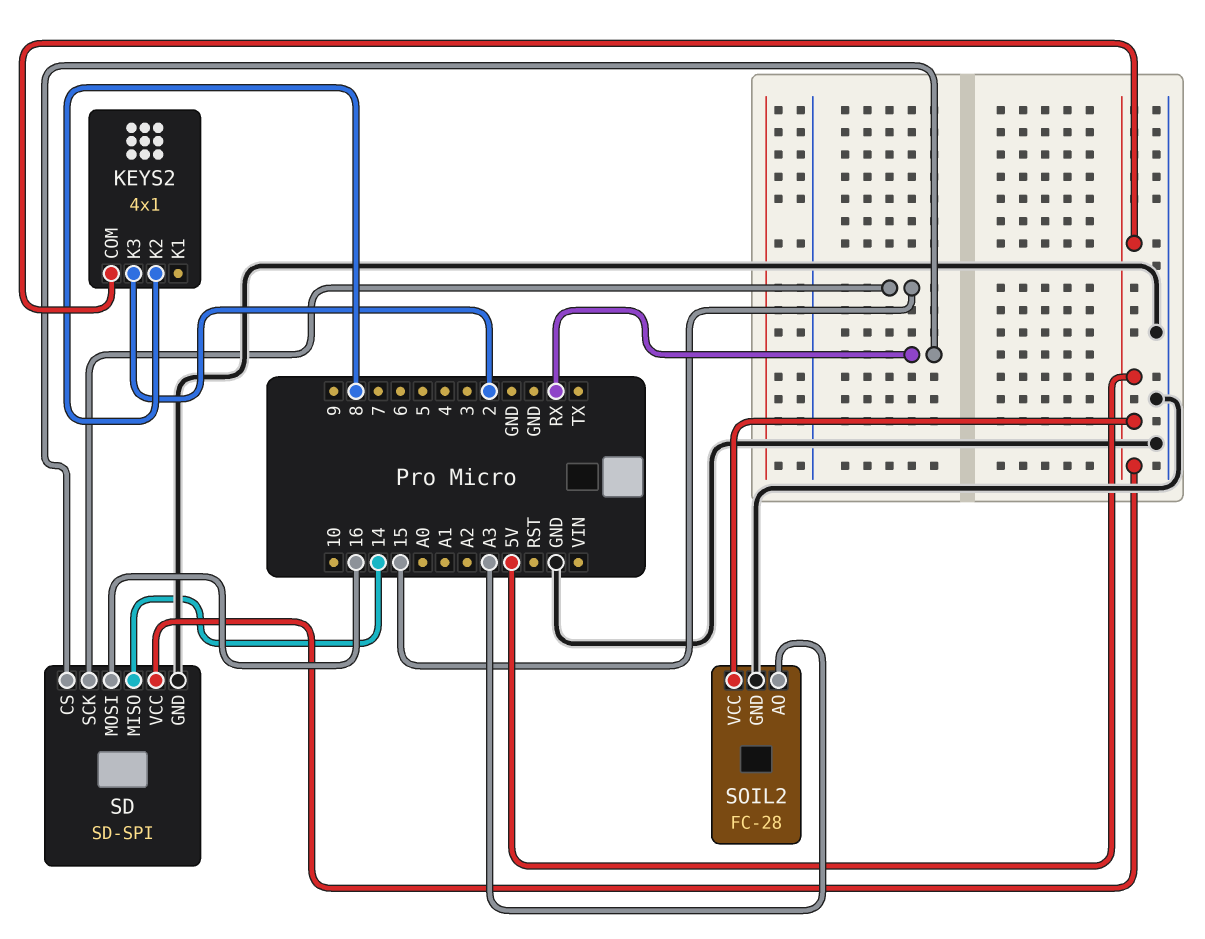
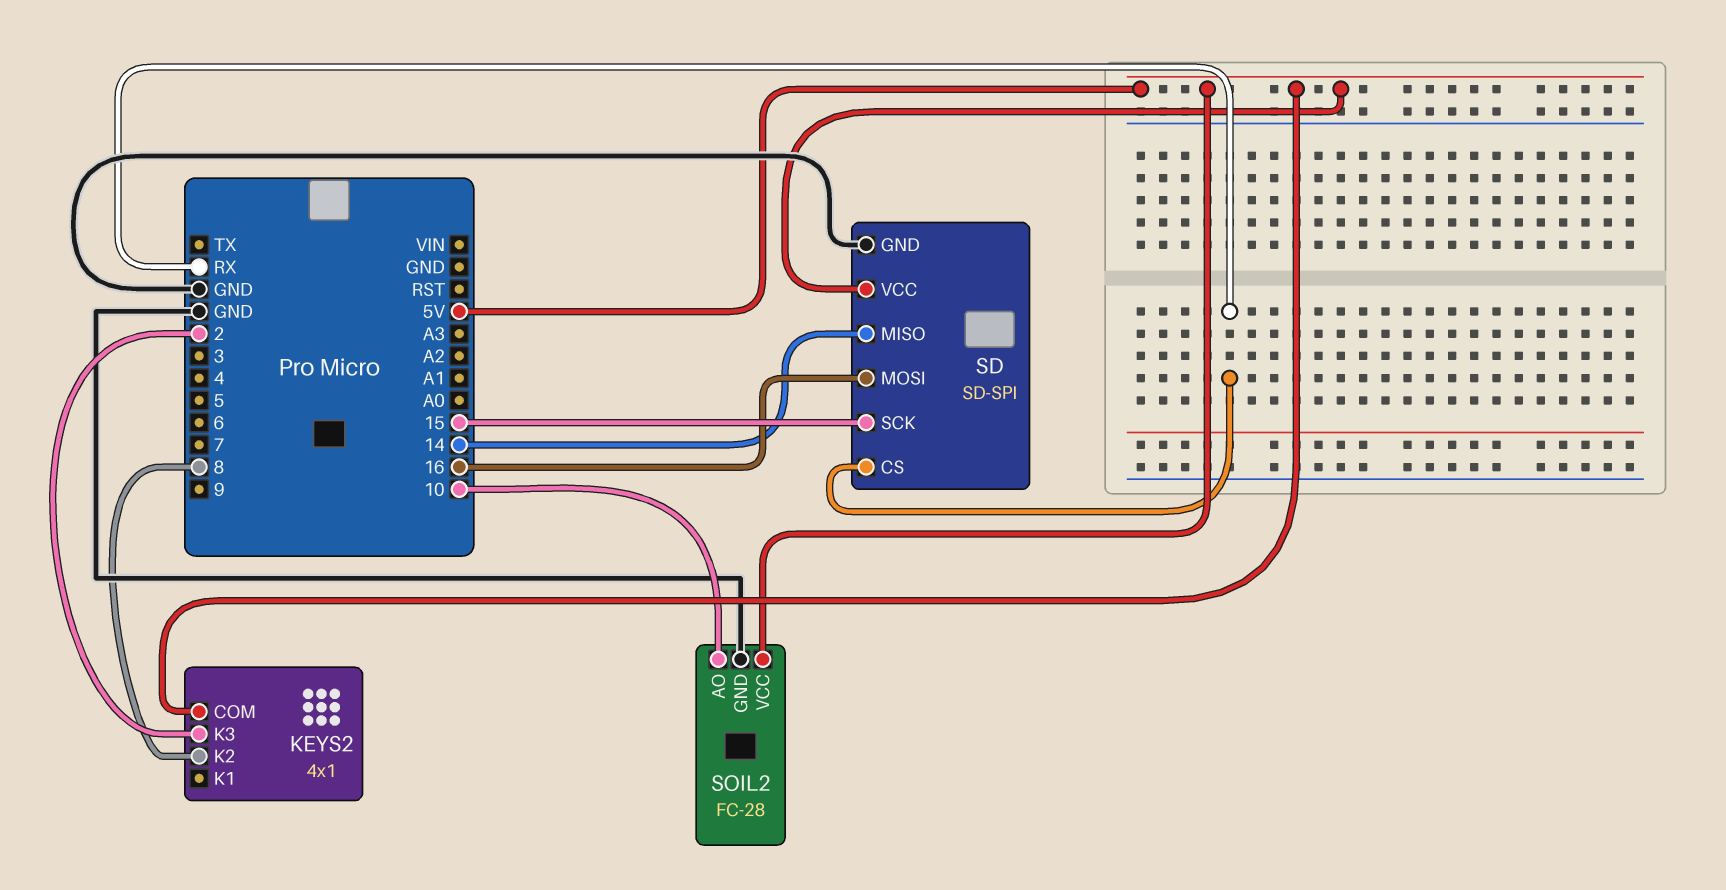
SOIL2 pin AO: A3 -> 10

